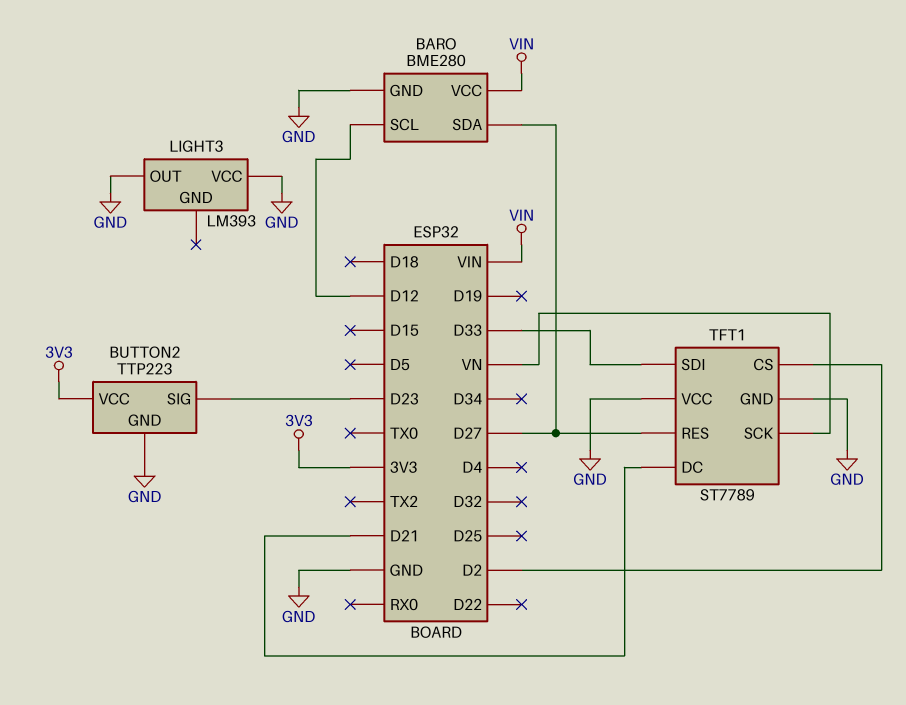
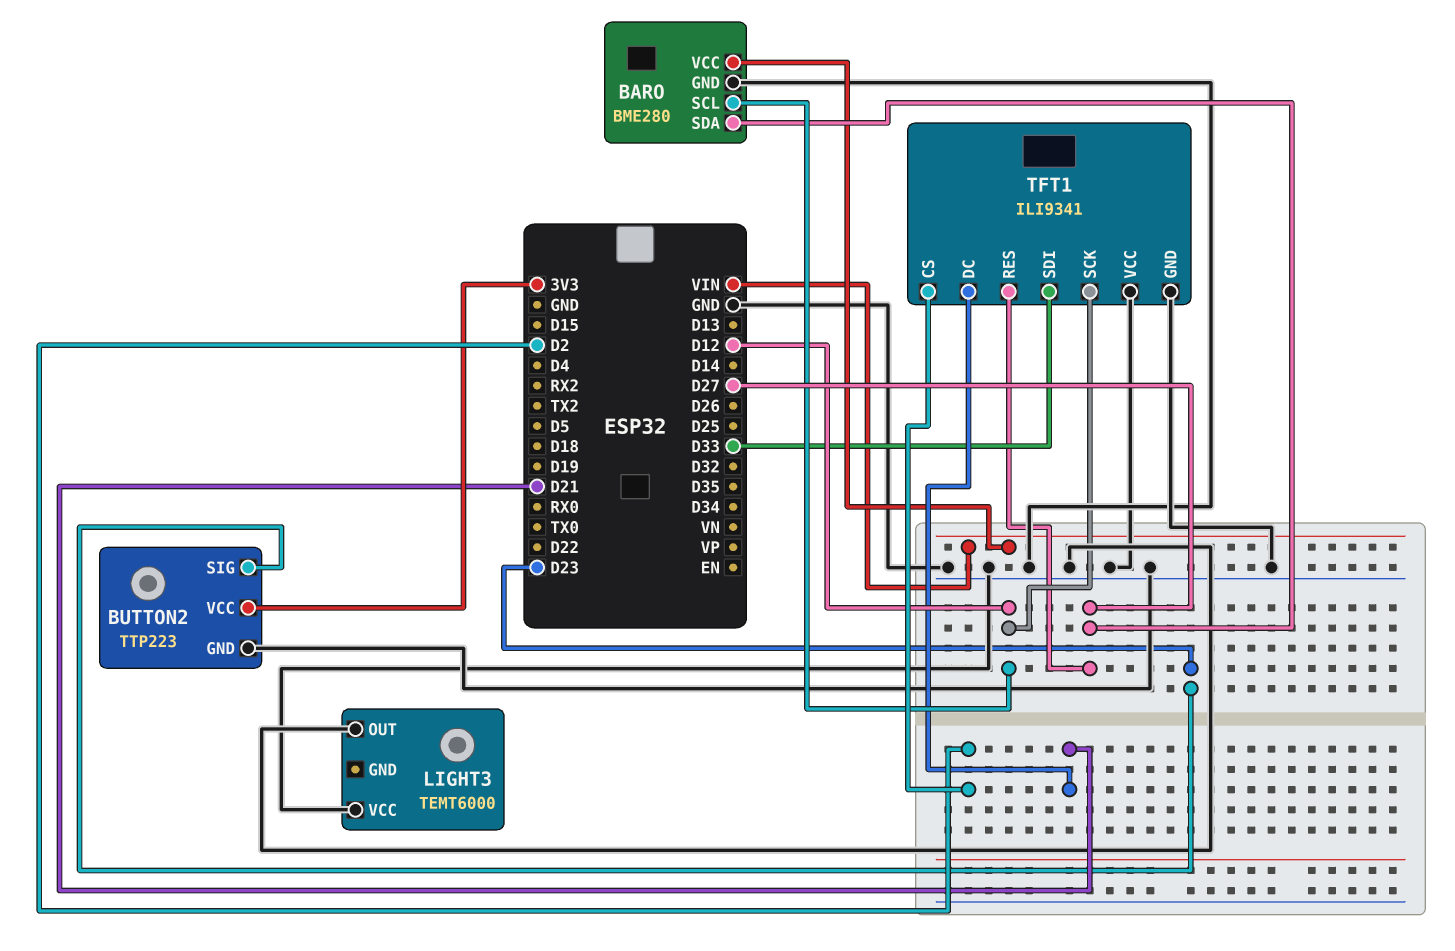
LIGHT3: LM393 -> TEMT6000
TFT1: ST7789 -> ILI9341
TFT1 pin SCK: VN -> D12

